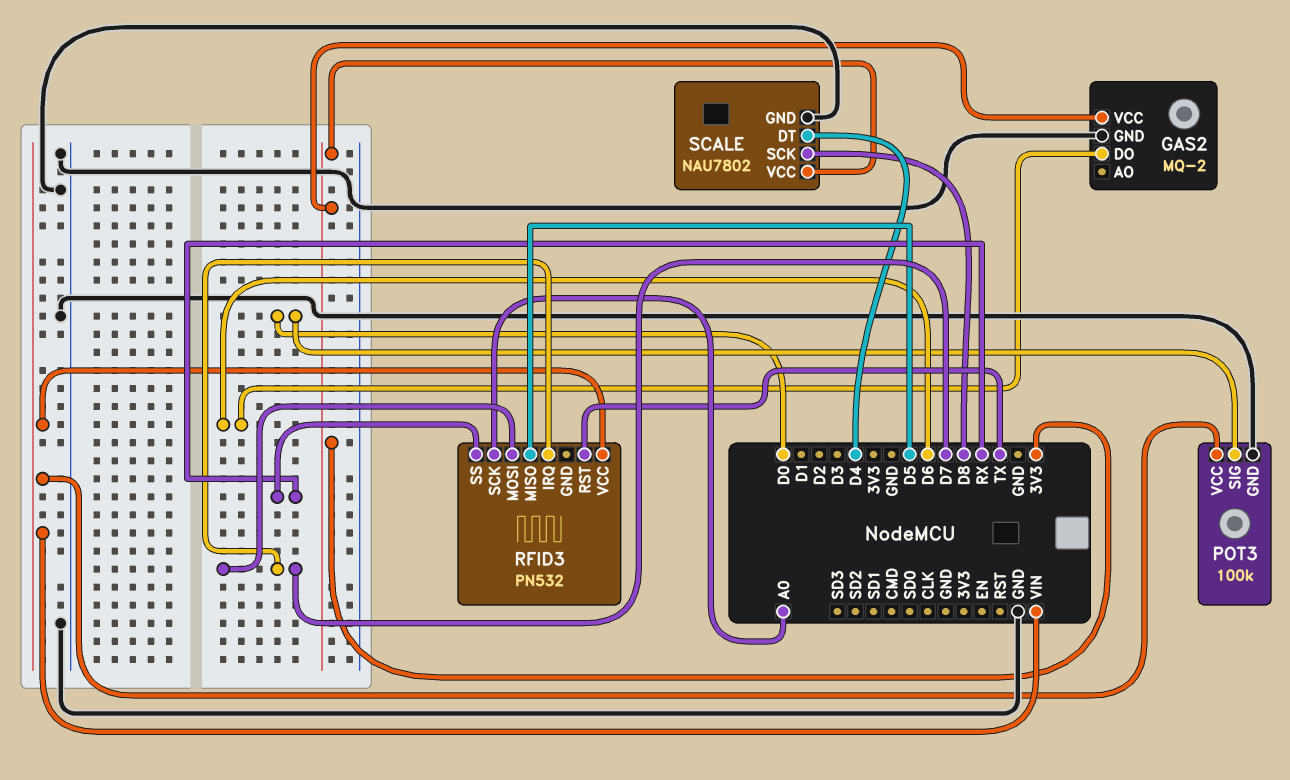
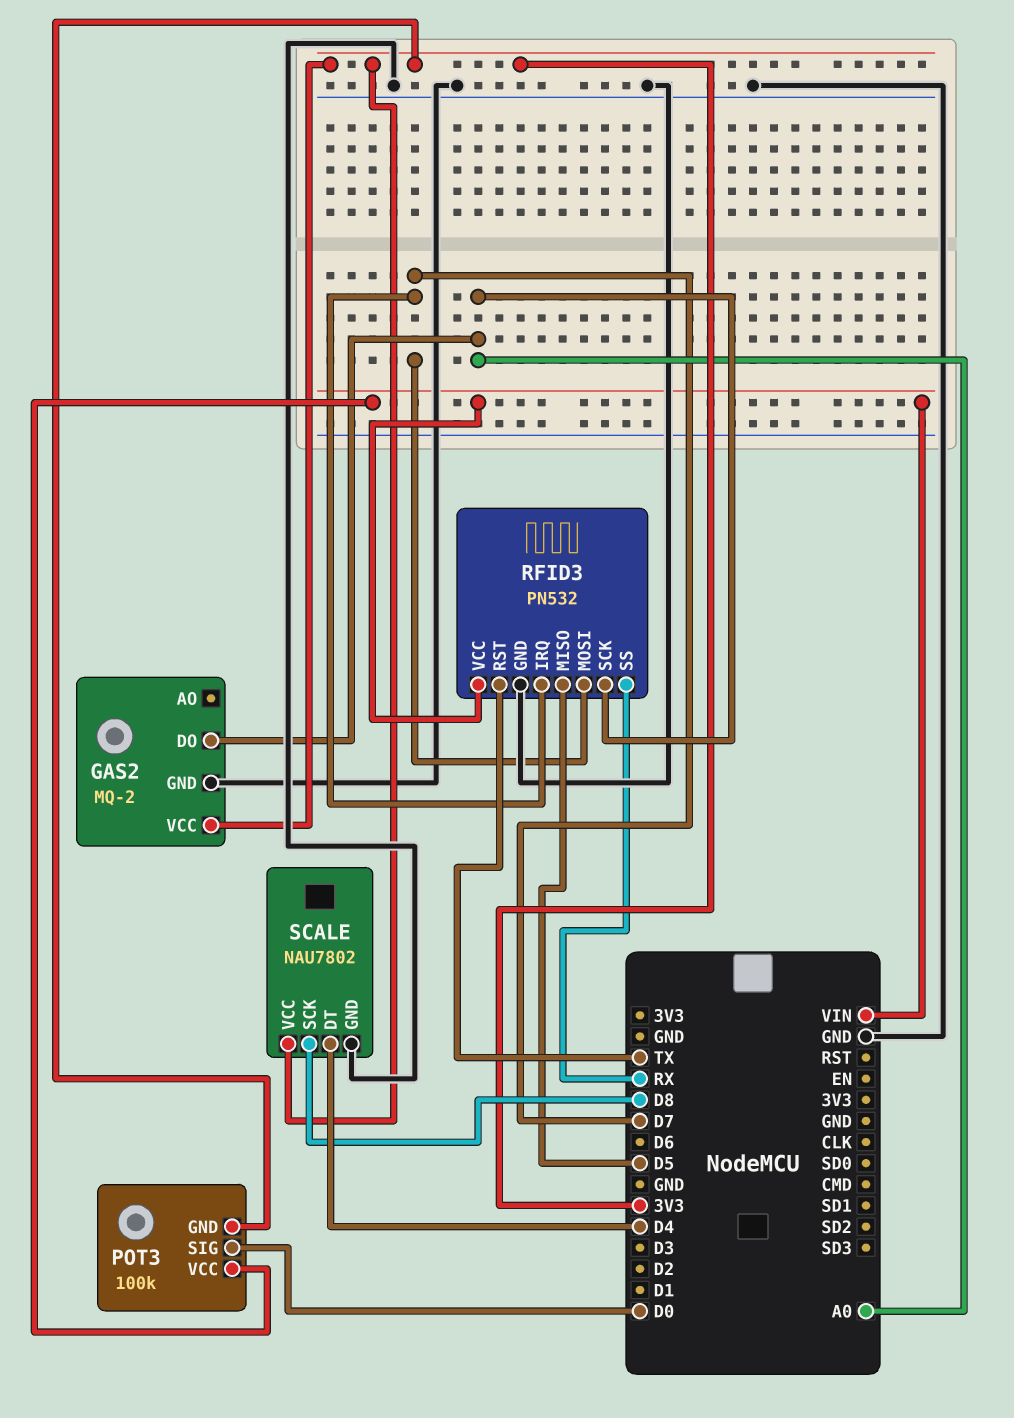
GAS2 pin DO: D6 -> A0
POT3 pin GND: GND -> 3V3
RFID3 pin GND: none -> GND

